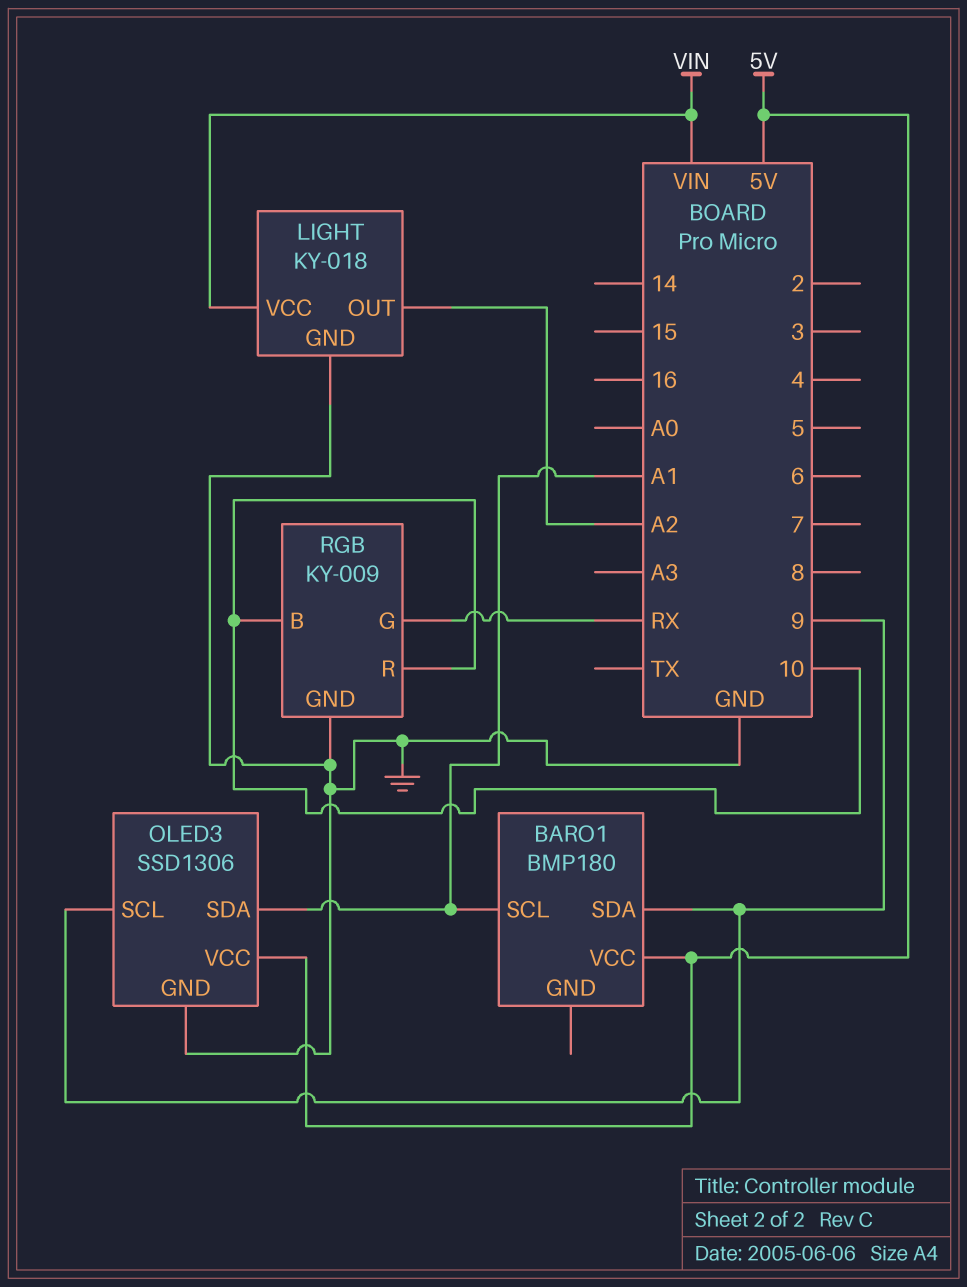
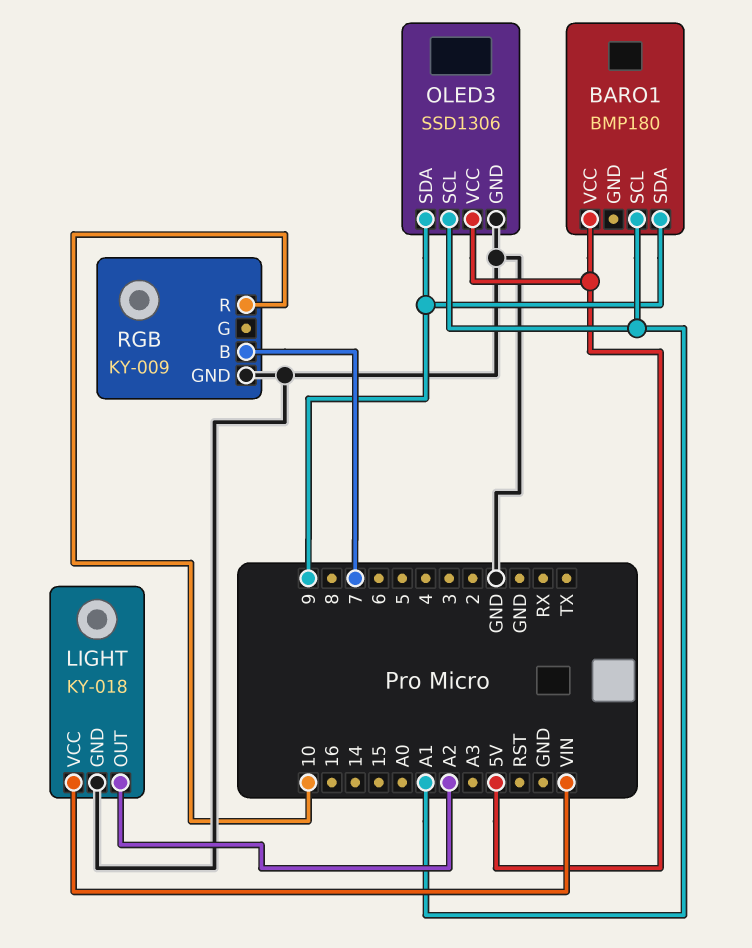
OLED3 pin SCL: 9 -> A1
OLED3 pin SDA: A1 -> 9
RGB pin B: 10 -> 7
RGB pin G: RX -> none

